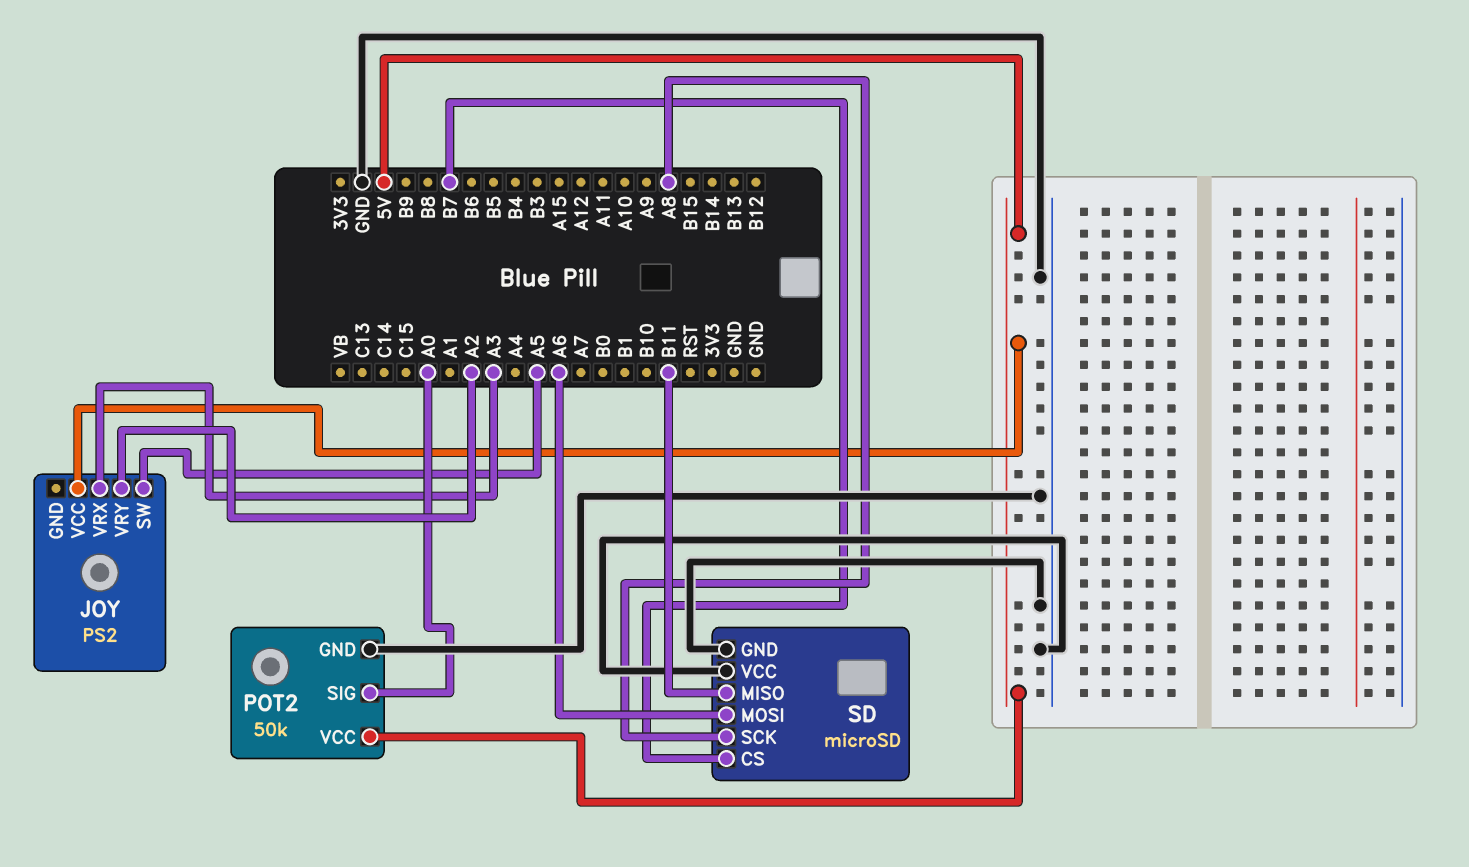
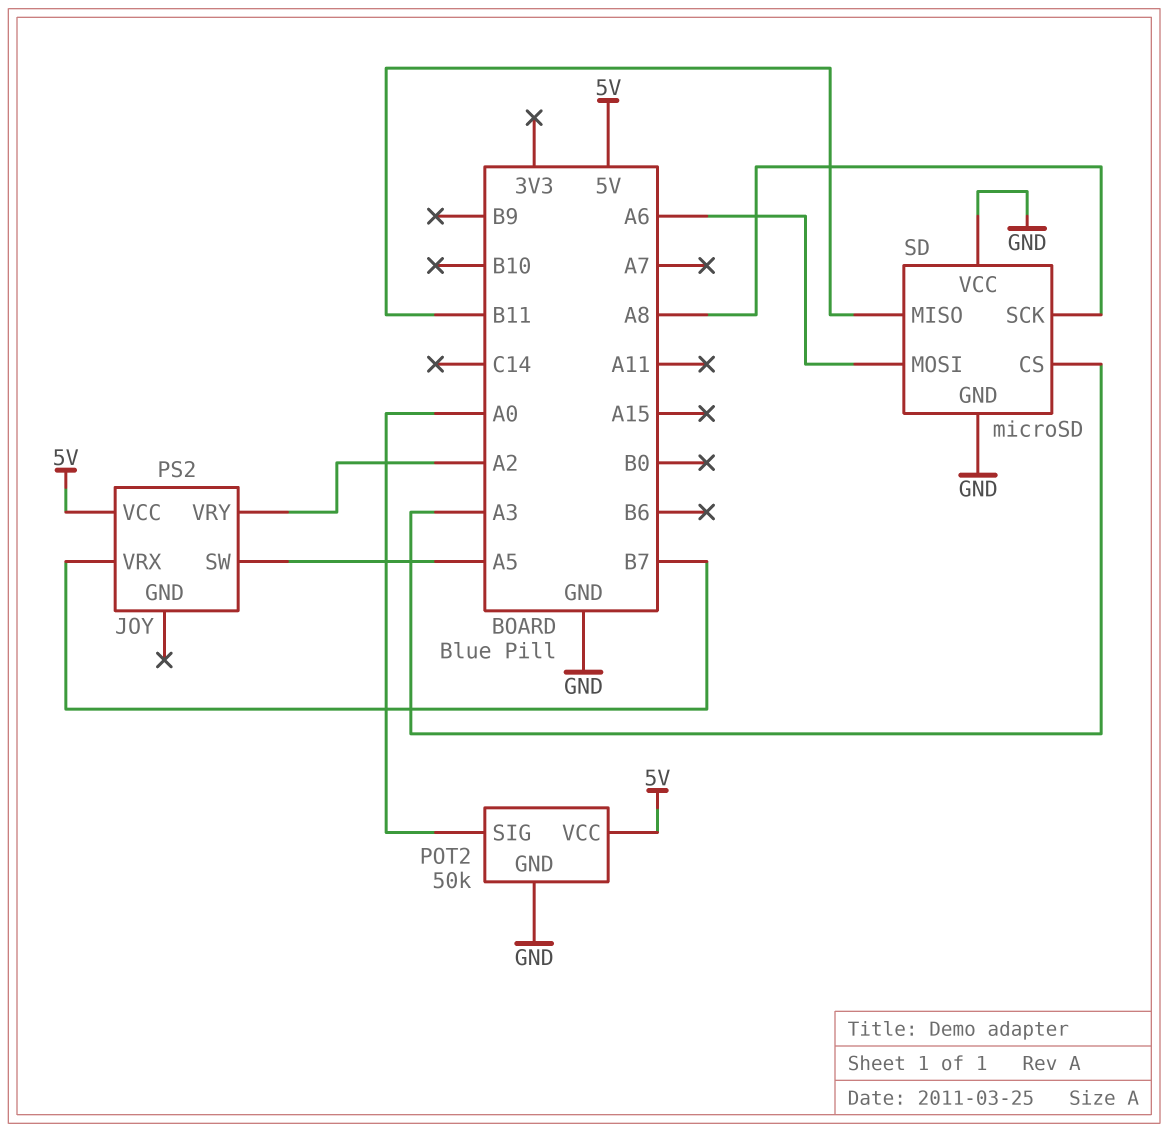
JOY pin VRX: A3 -> B7
SD pin CS: B7 -> A3

